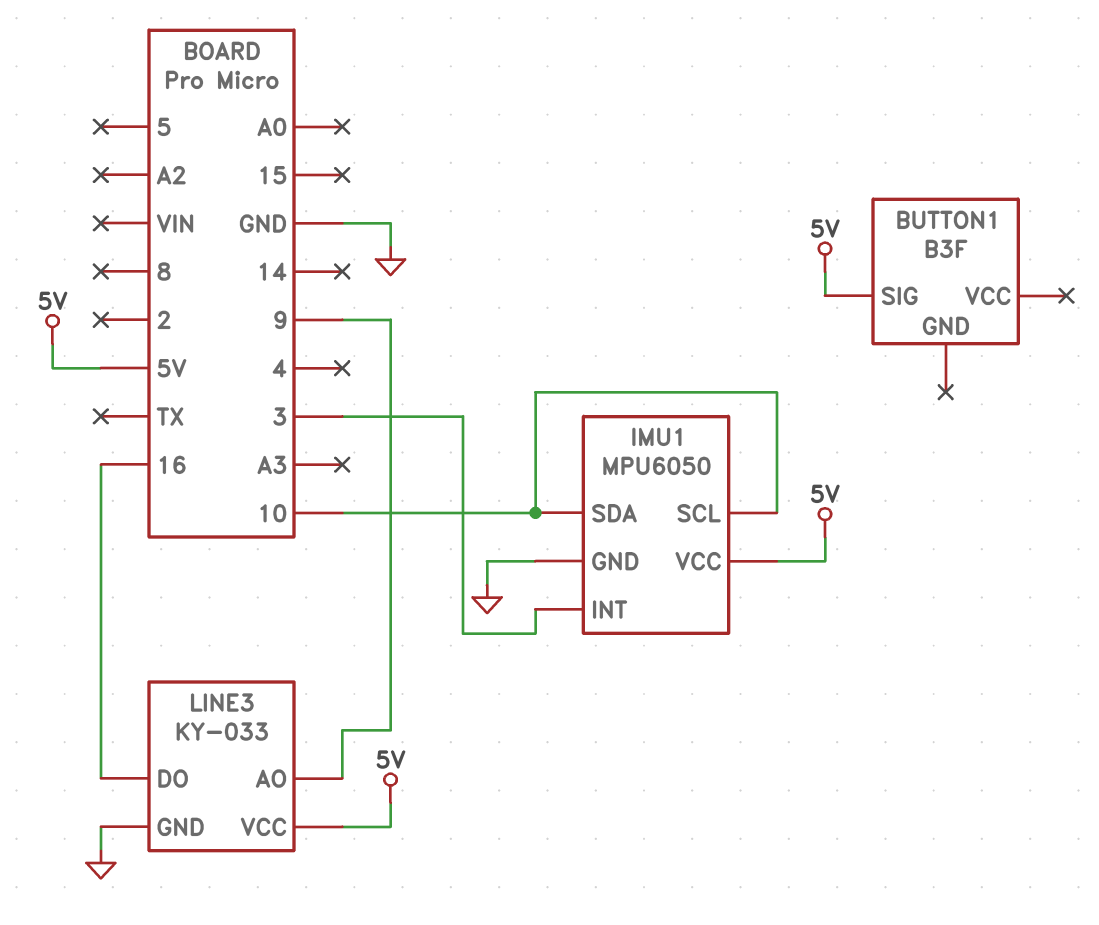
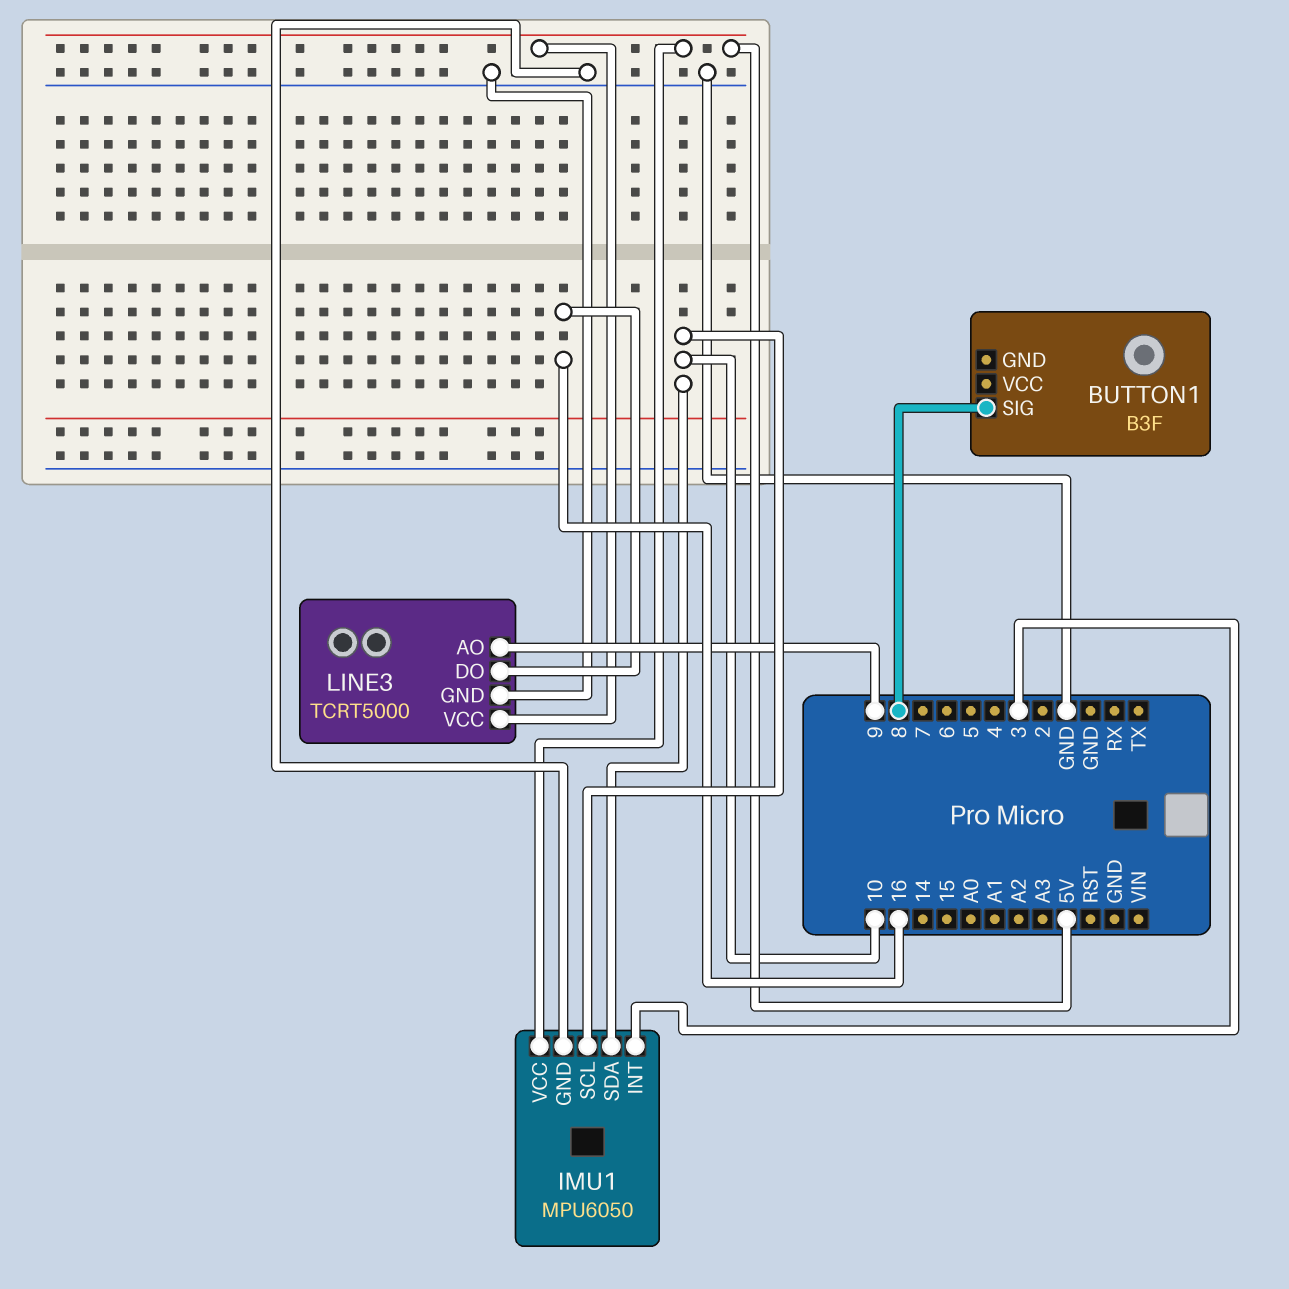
BUTTON1 pin SIG: 5V -> 8
LINE3: KY-033 -> TCRT5000

